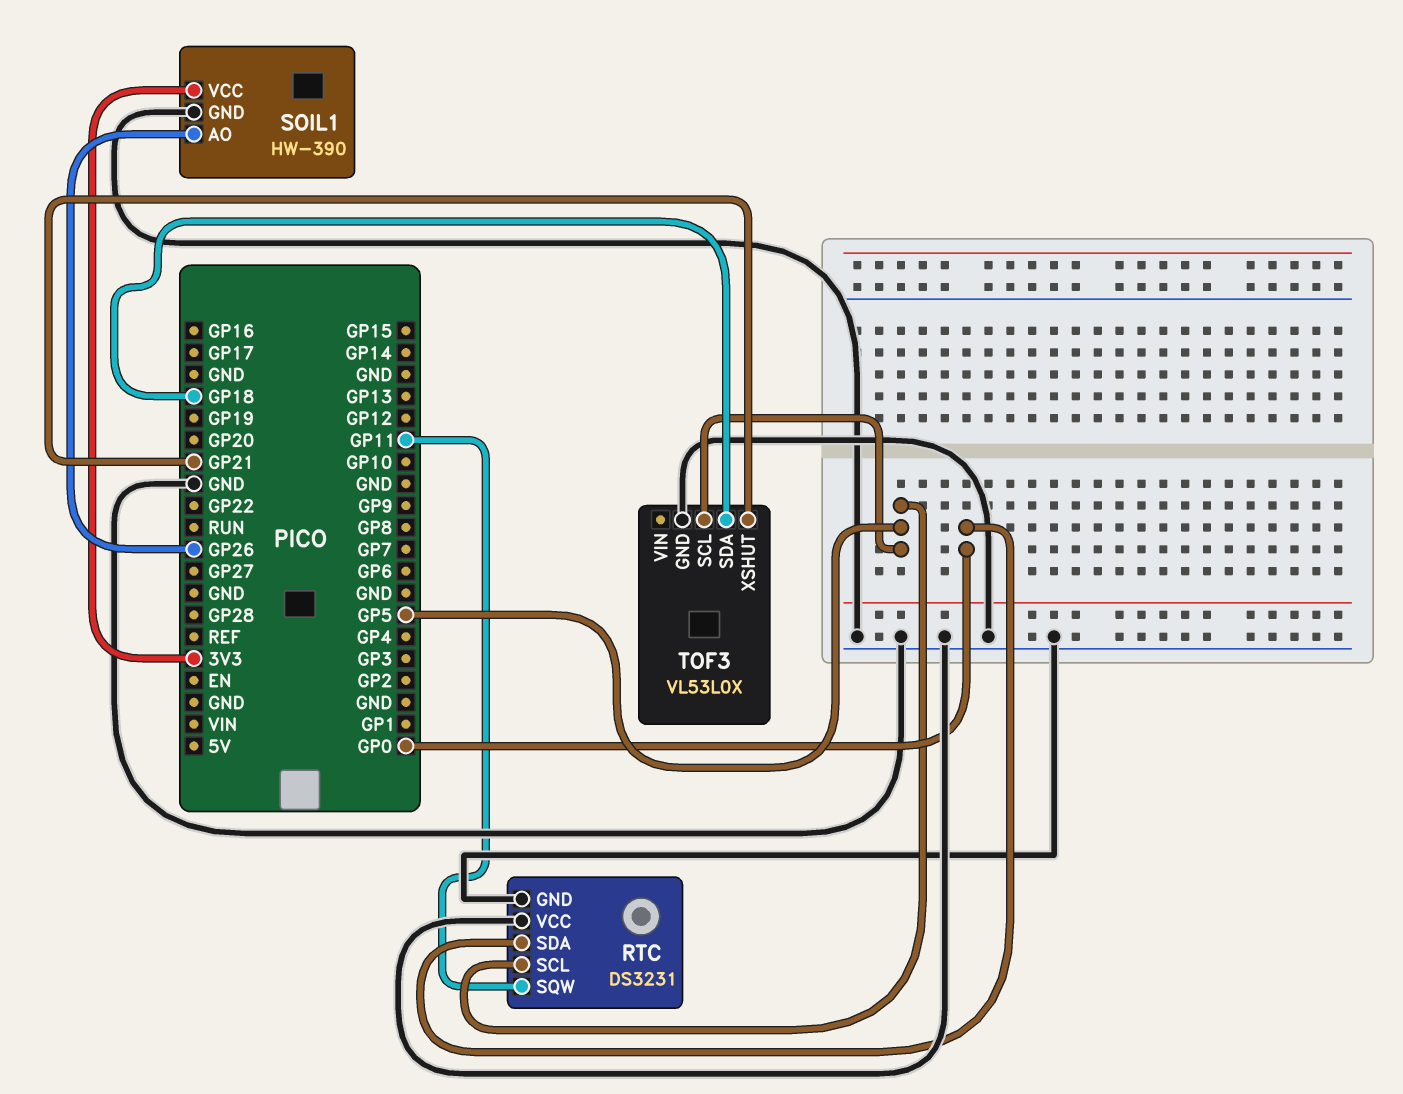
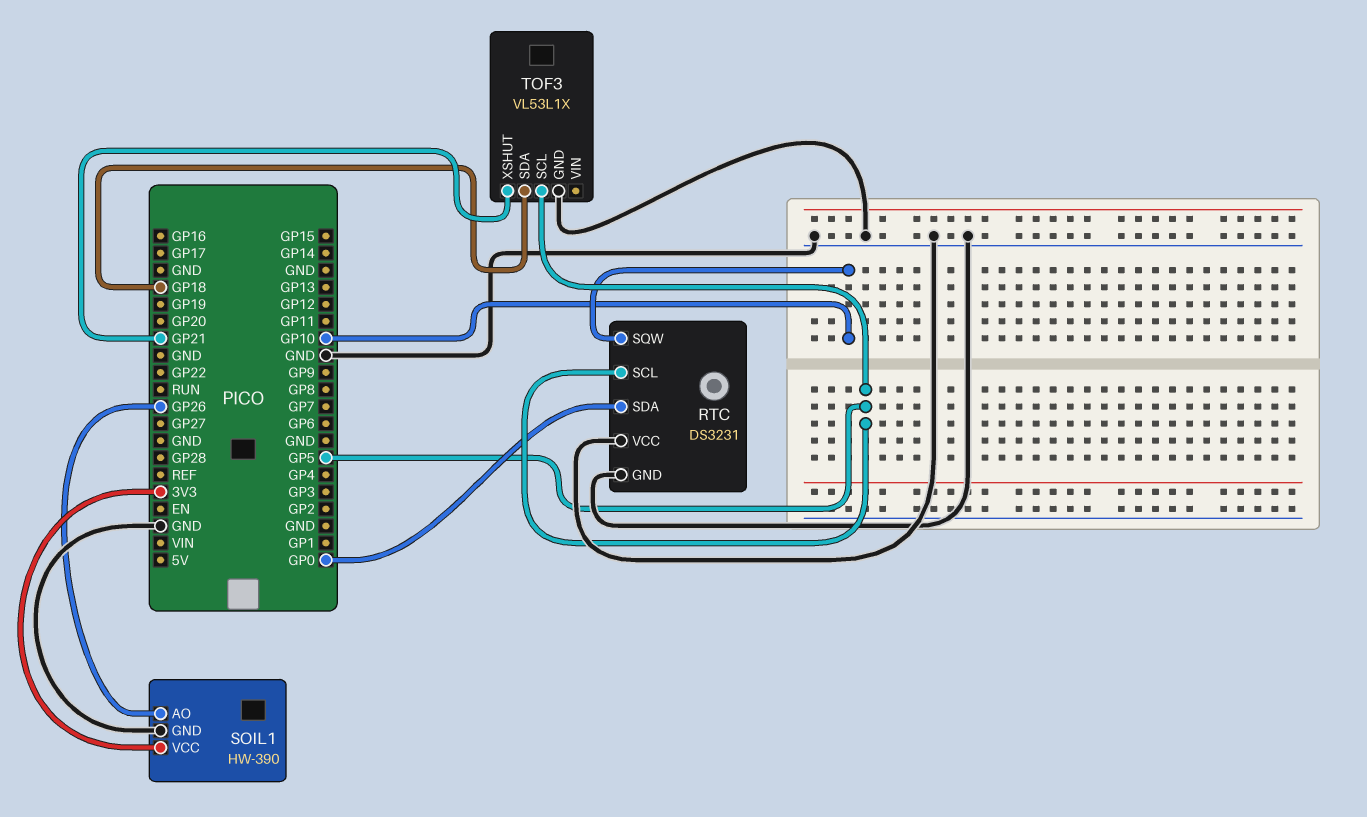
RTC pin SQW: GP11 -> GP10
TOF3: VL53L0X -> VL53L1X

